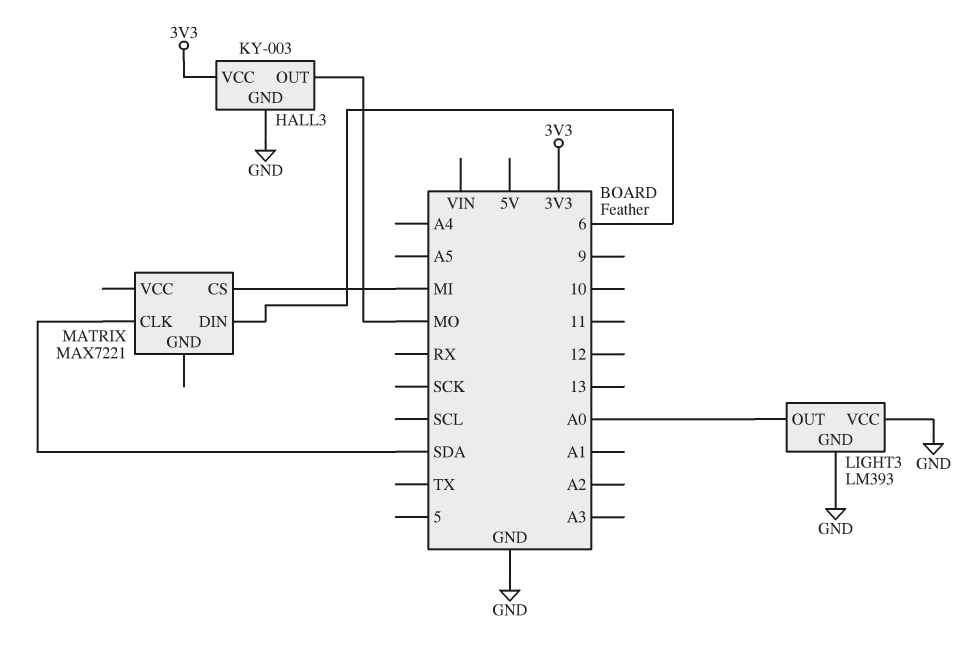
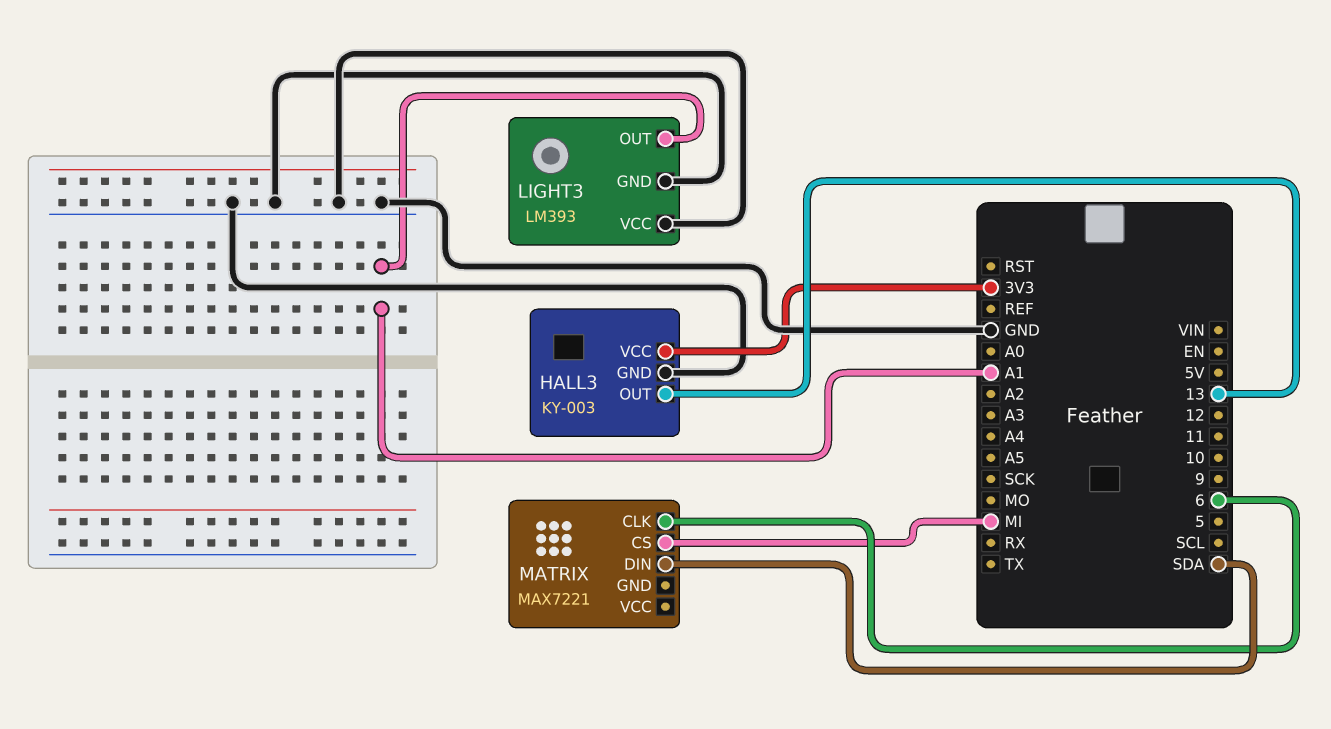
HALL3 pin OUT: MO -> 13
LIGHT3 pin OUT: A0 -> A1
MATRIX pin CLK: SDA -> 6
MATRIX pin DIN: 6 -> SDA

